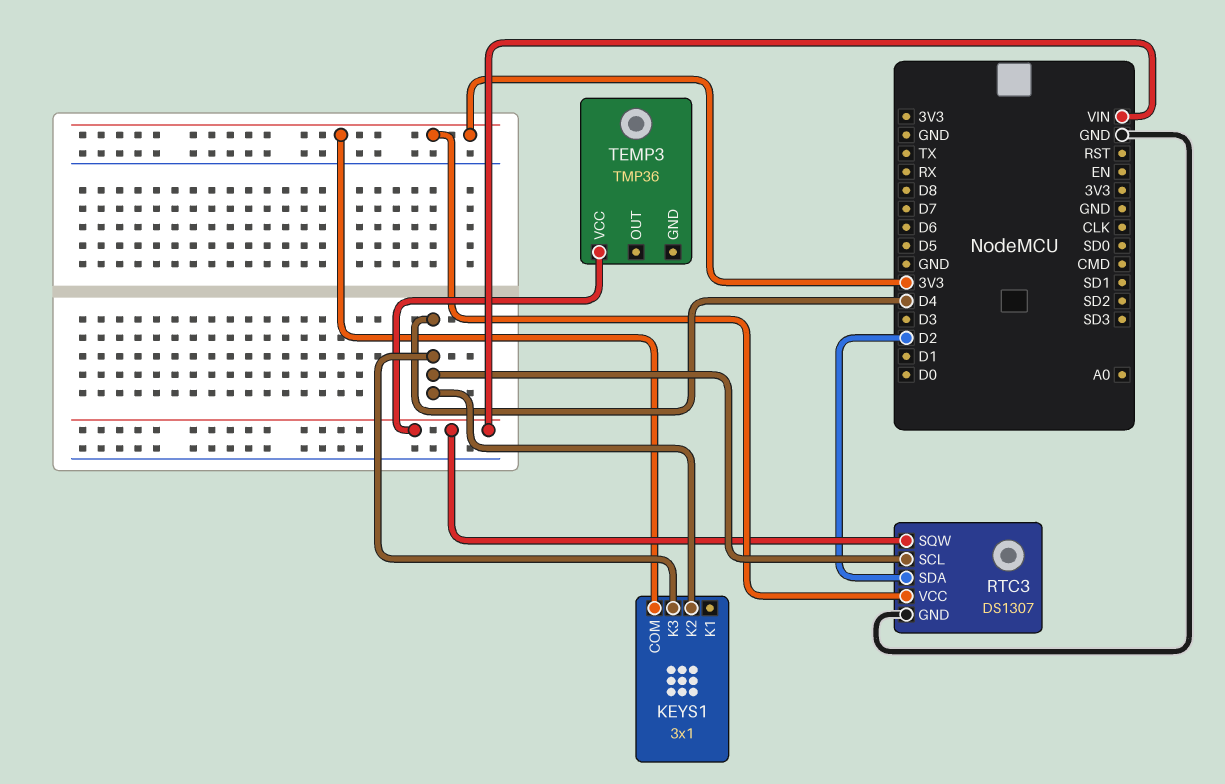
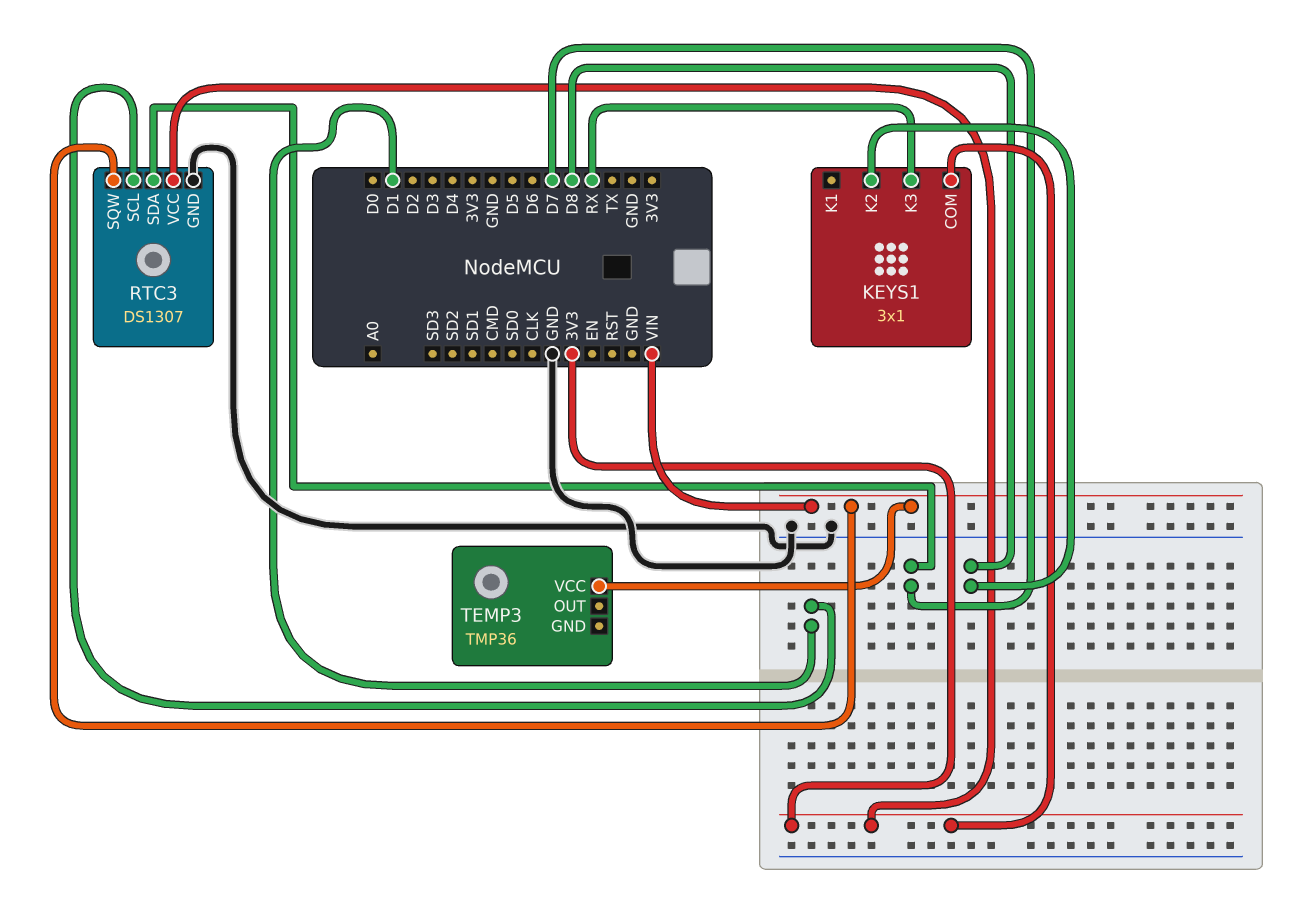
KEYS1 pin K2: D4 -> D8
KEYS1 pin K3: D4 -> RX
RTC3 pin SCL: D4 -> D1
RTC3 pin SDA: D2 -> D7

